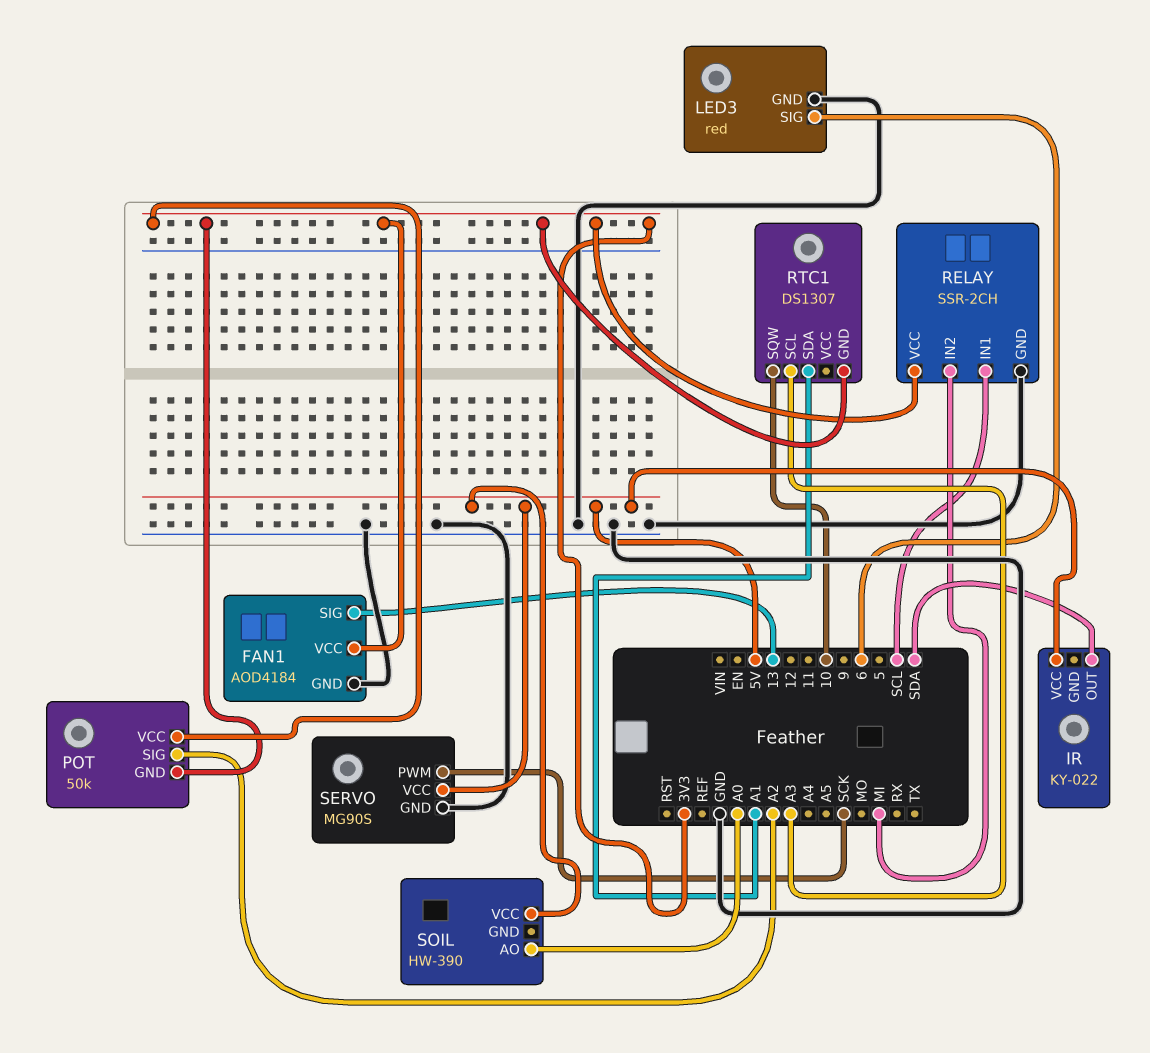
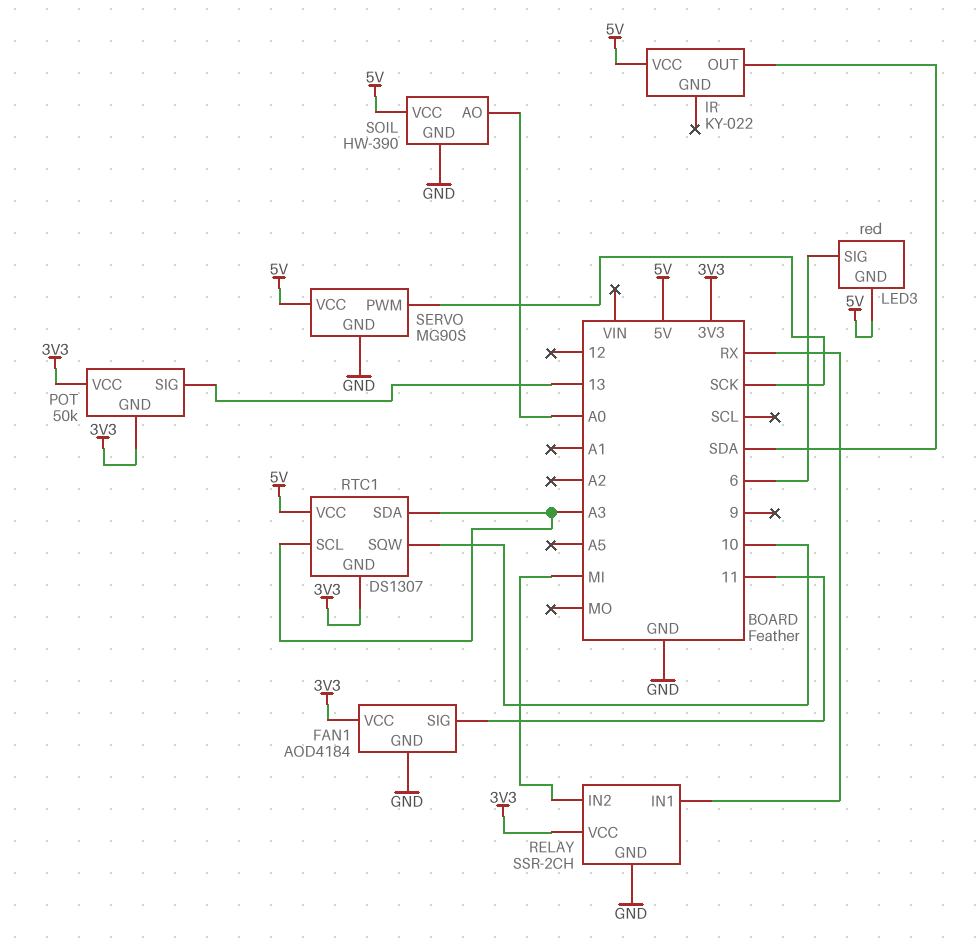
FAN1 pin SIG: 13 -> 11
LED3 pin GND: GND -> 5V
POT pin SIG: A2 -> 13
RELAY pin IN1: SCL -> RX
RTC1 pin SDA: A1 -> A3
RTC1 pin VCC: none -> 5V
SOIL pin GND: none -> GND

